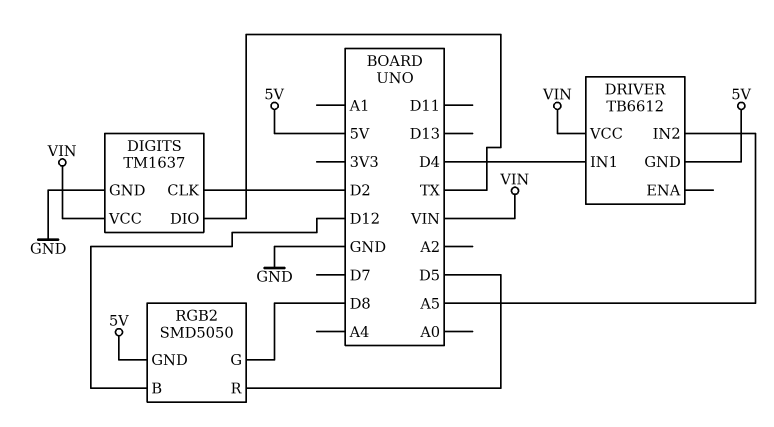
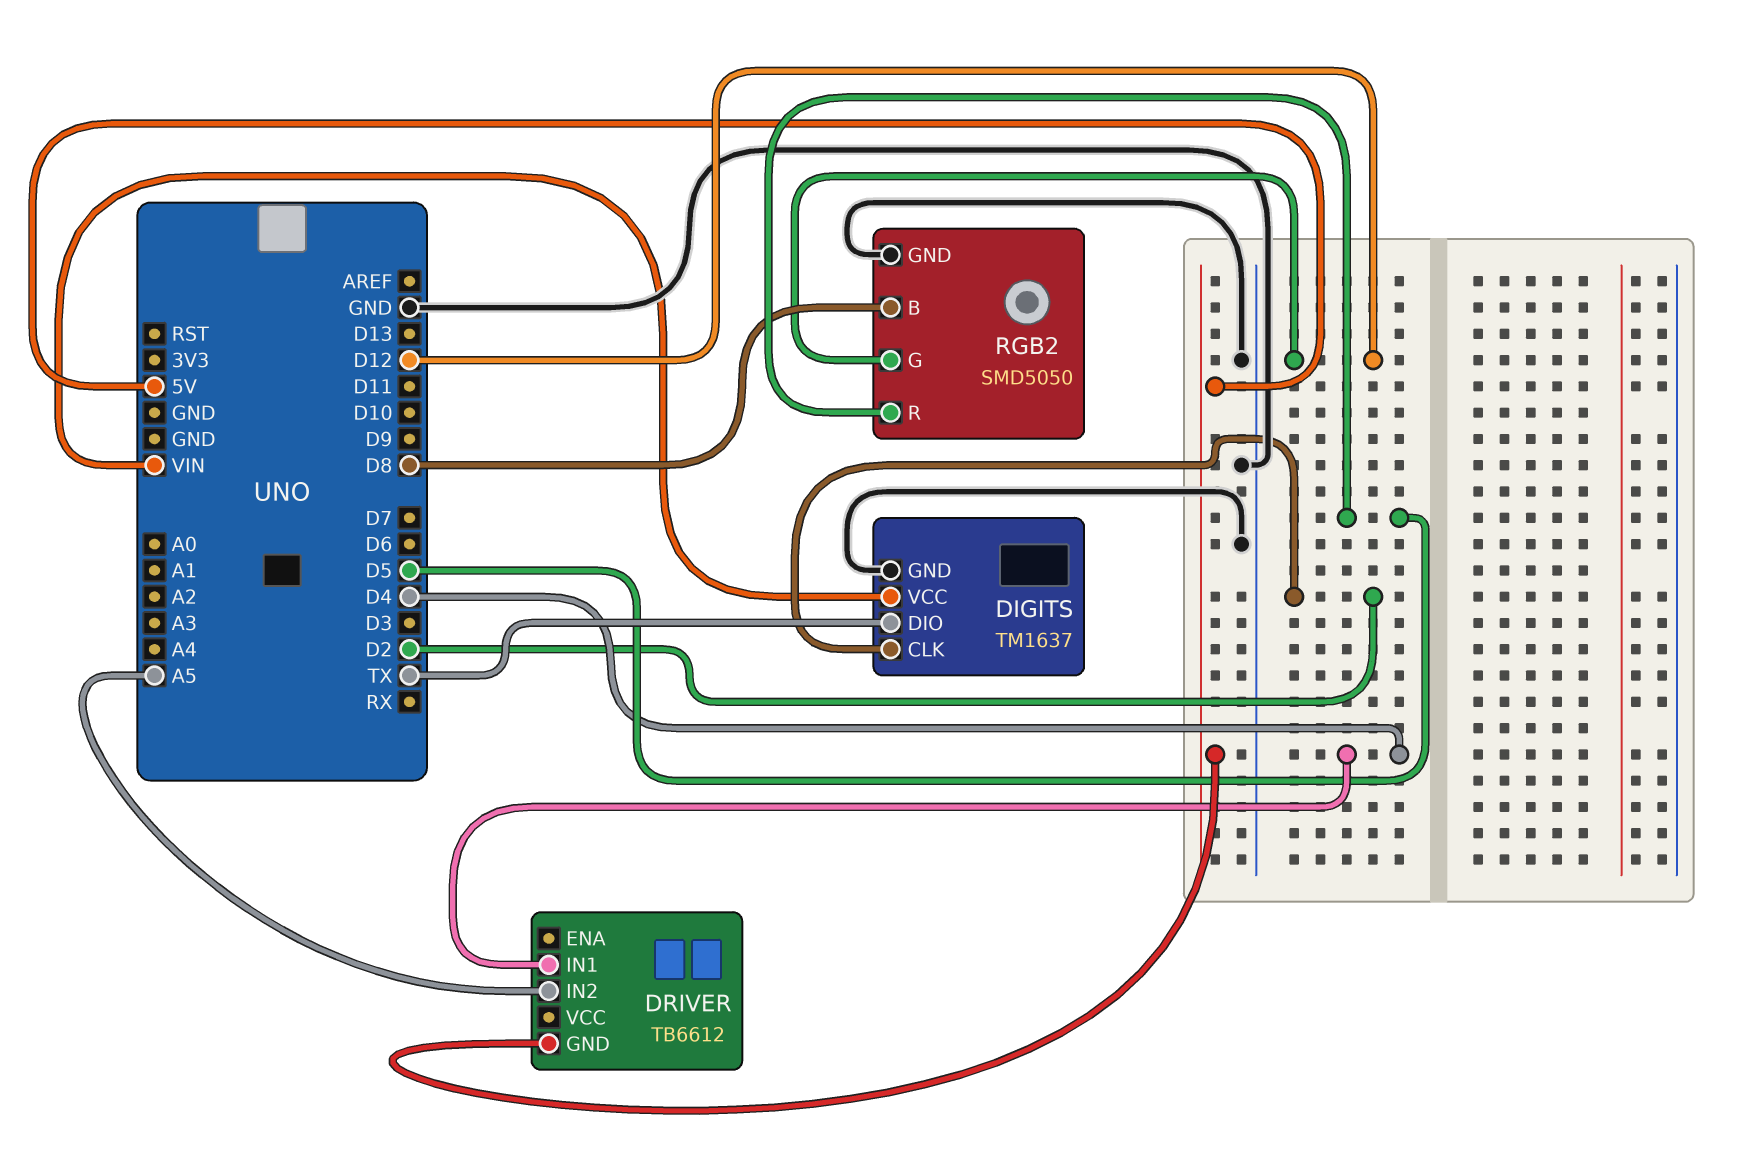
DRIVER pin VCC: VIN -> none
RGB2 pin B: D12 -> D8
RGB2 pin G: D8 -> D12
RGB2 pin GND: 5V -> GND

